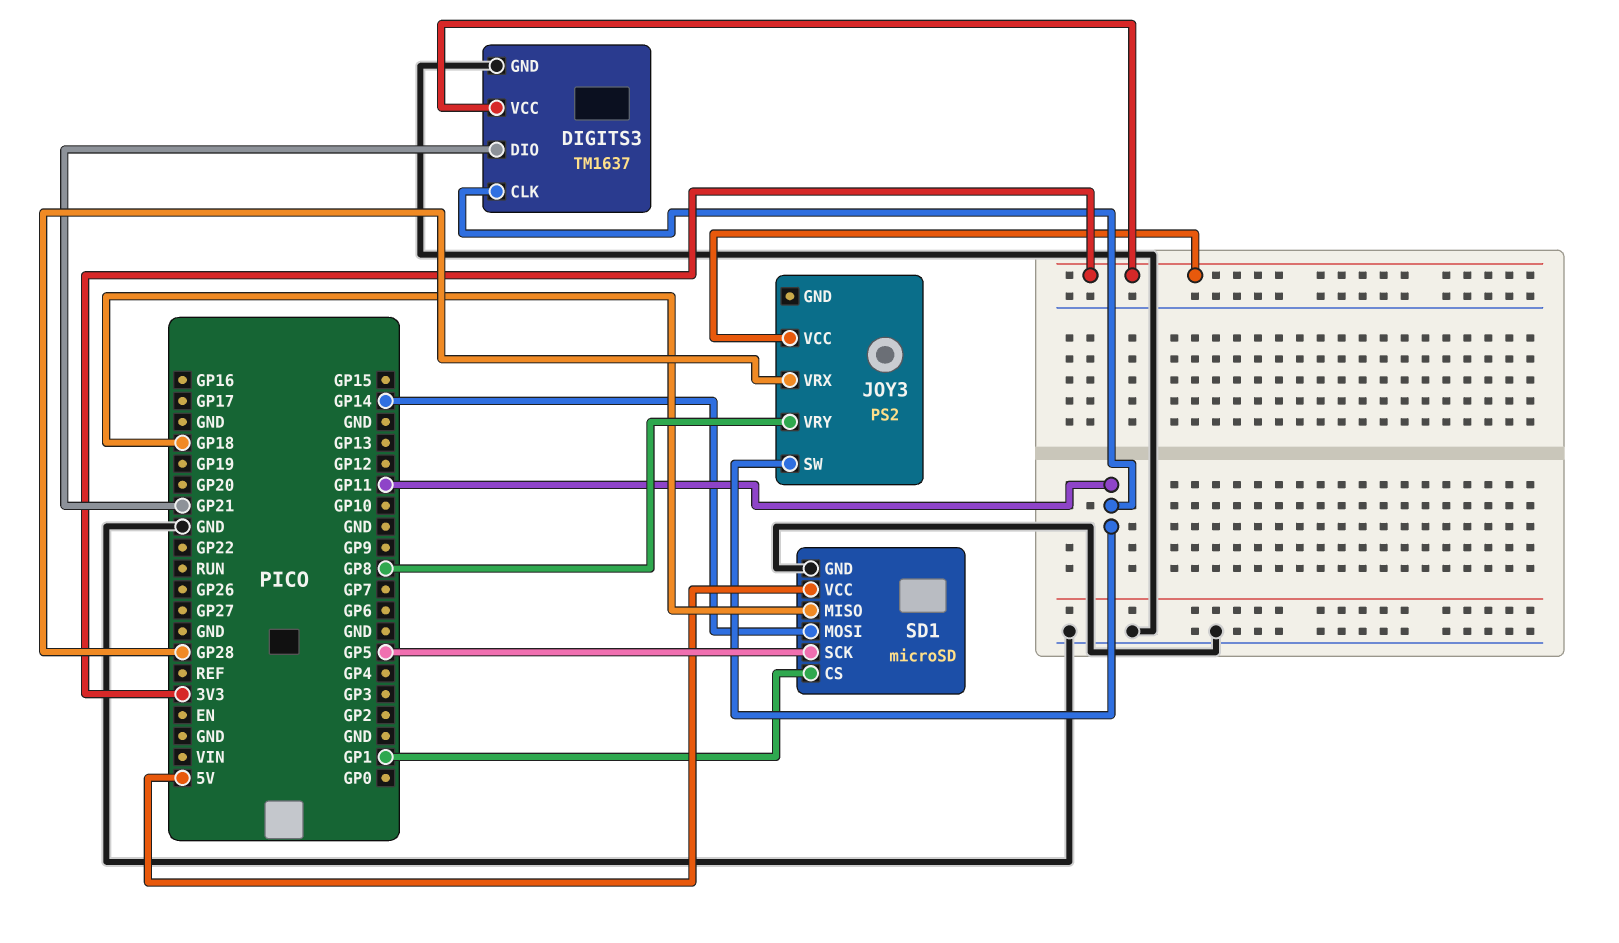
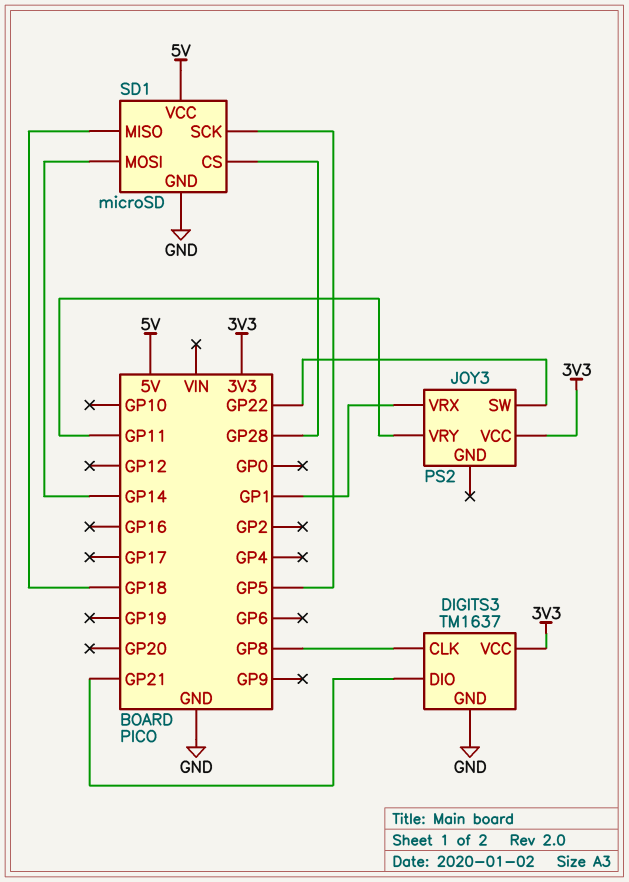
DIGITS3 pin CLK: GP11 -> GP8
JOY3 pin SW: GP11 -> GP22
JOY3 pin VRX: GP28 -> GP1
JOY3 pin VRY: GP8 -> GP11
SD1 pin CS: GP1 -> GP28

